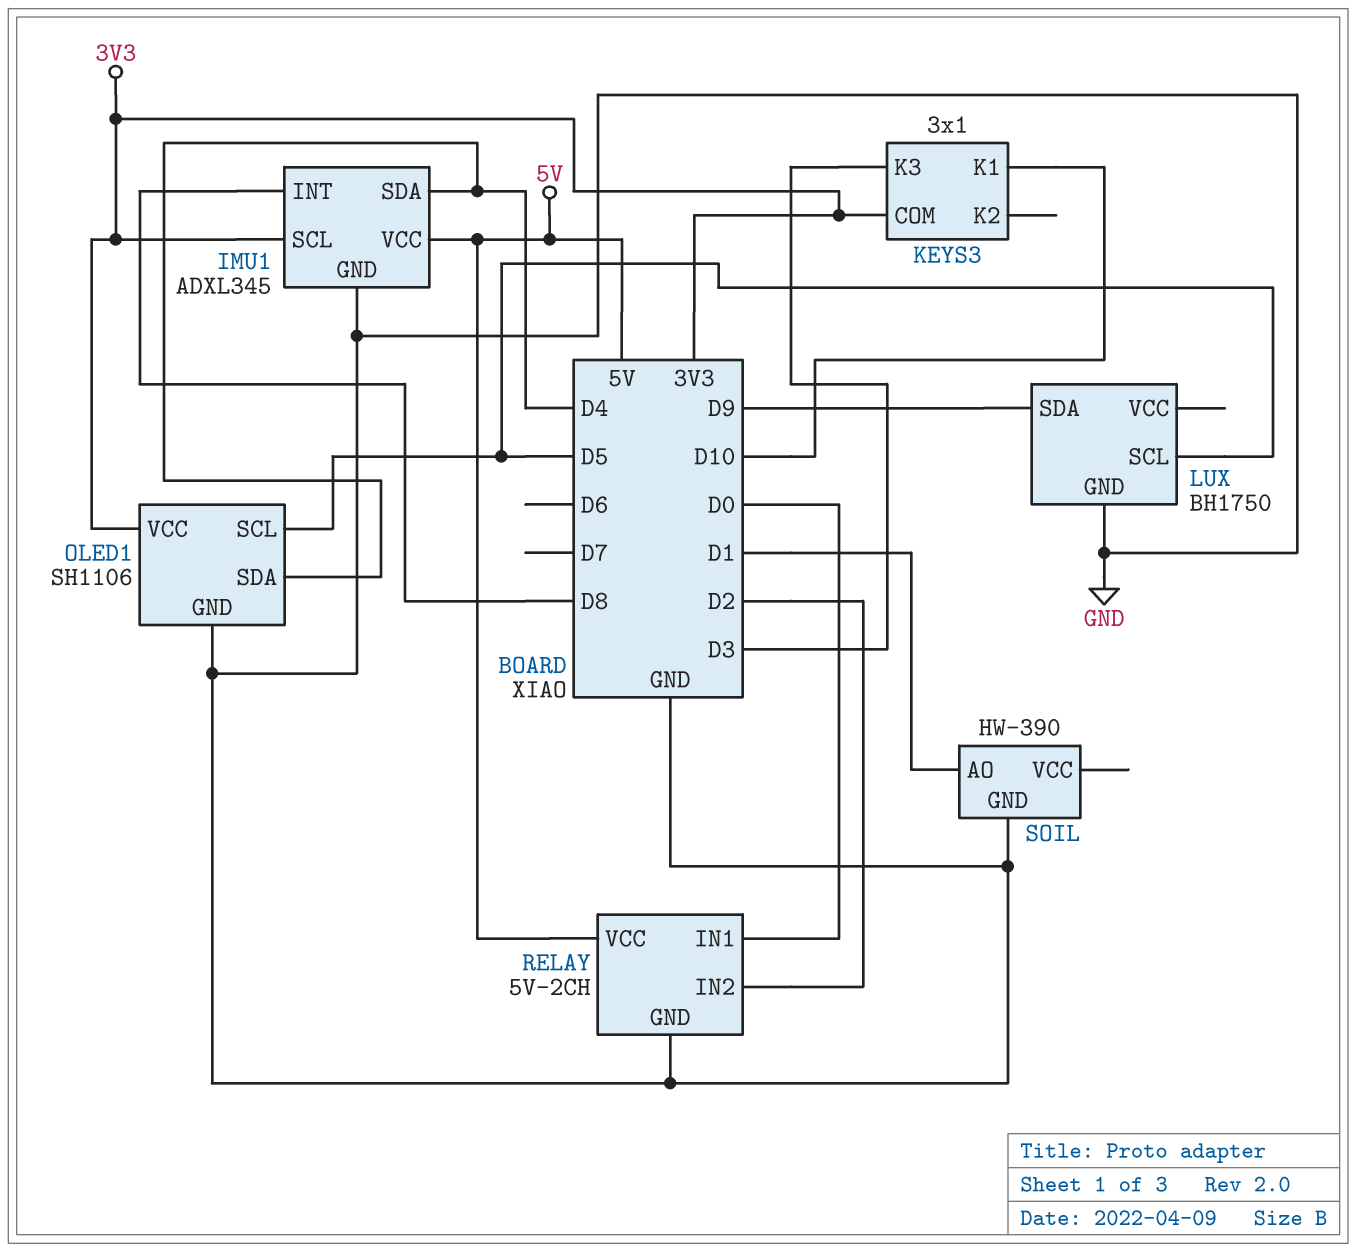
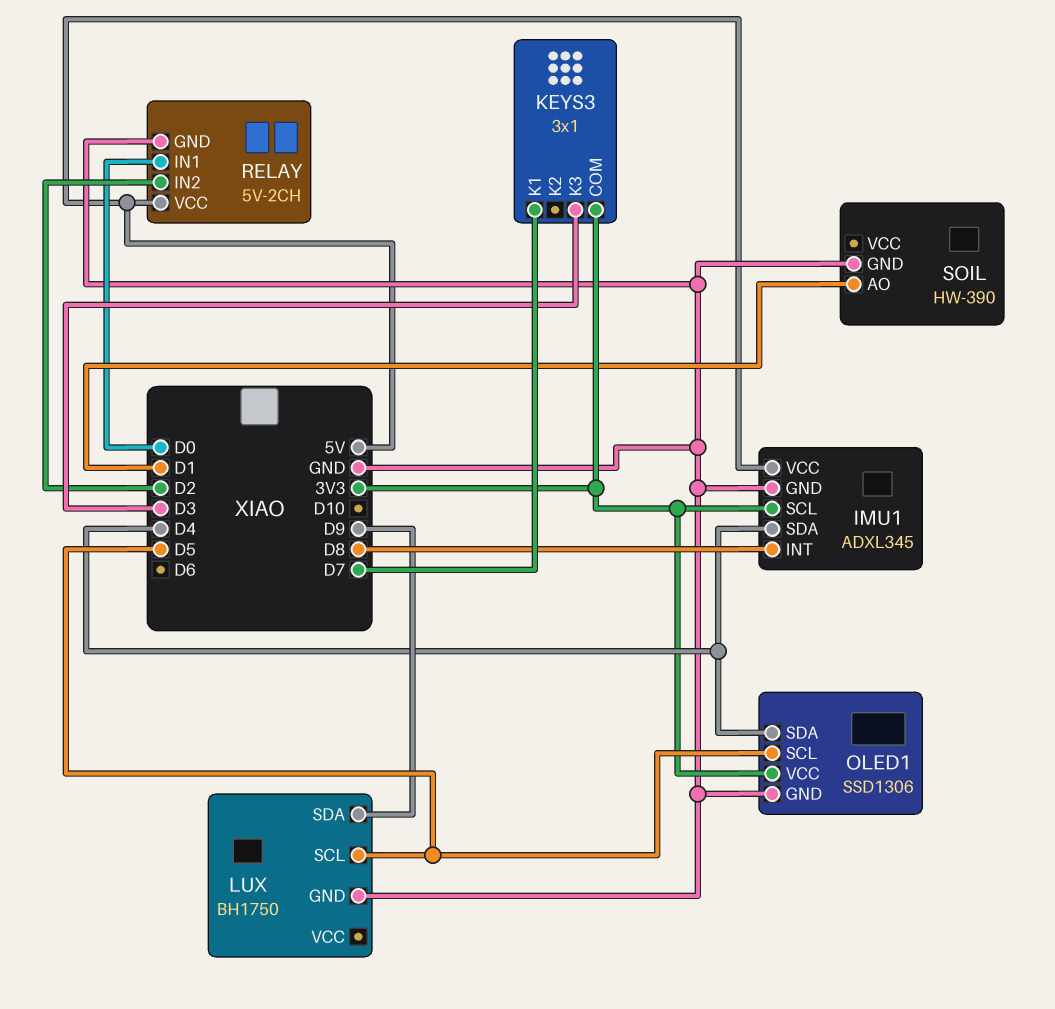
KEYS3 pin K1: D10 -> D7
OLED1: SH1106 -> SSD1306

